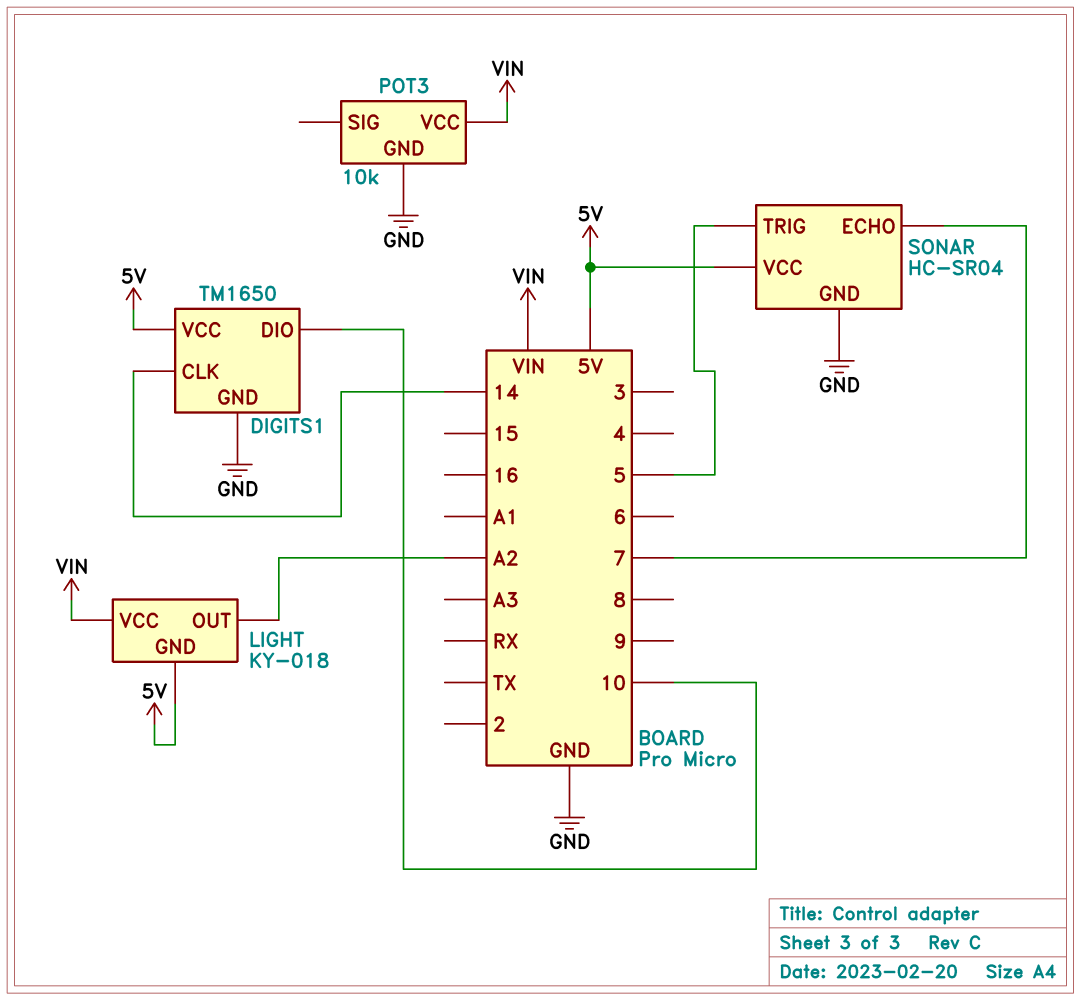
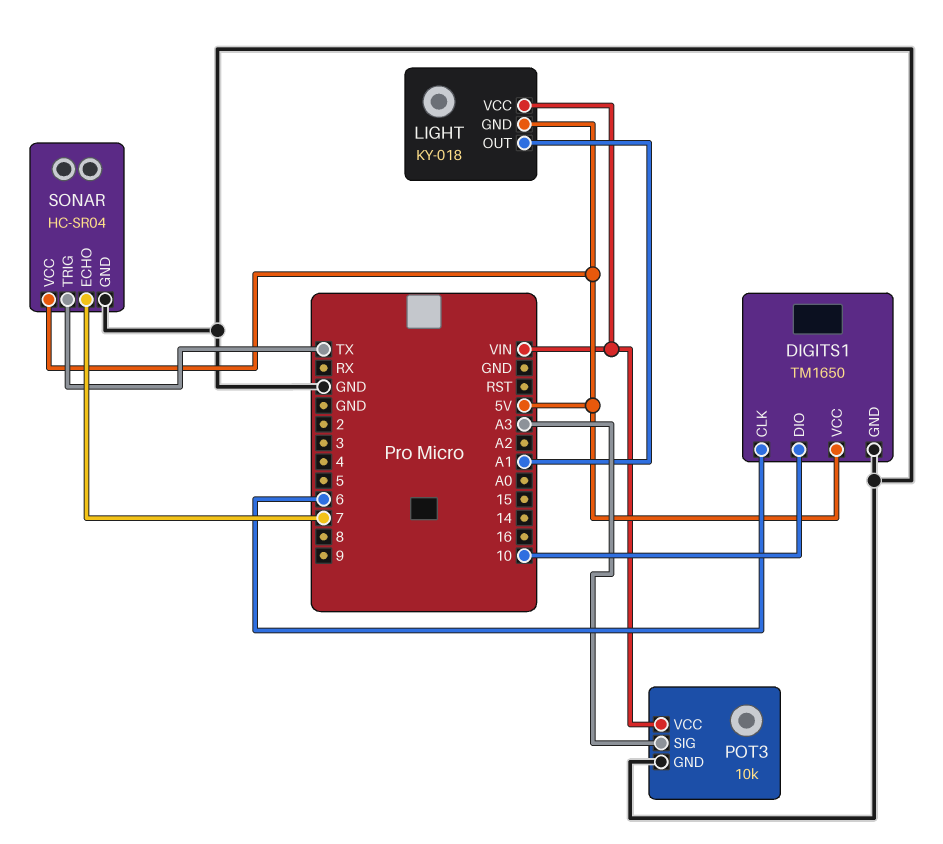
DIGITS1 pin CLK: 14 -> 6
LIGHT pin OUT: A2 -> A1
POT3 pin SIG: none -> A3
SONAR pin TRIG: 5 -> TX

